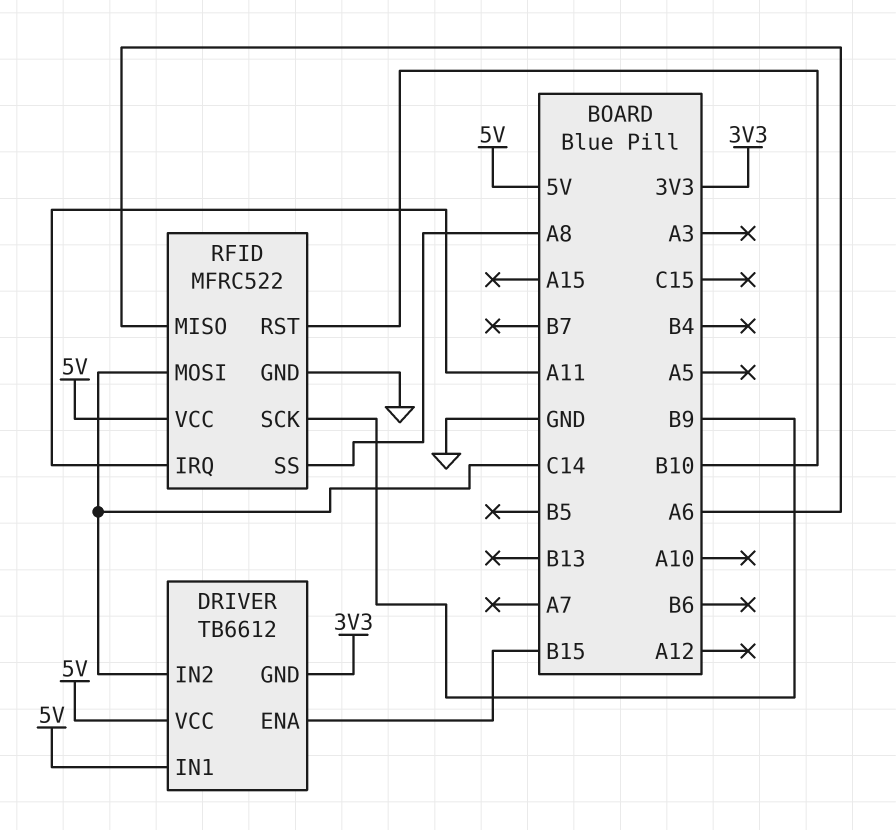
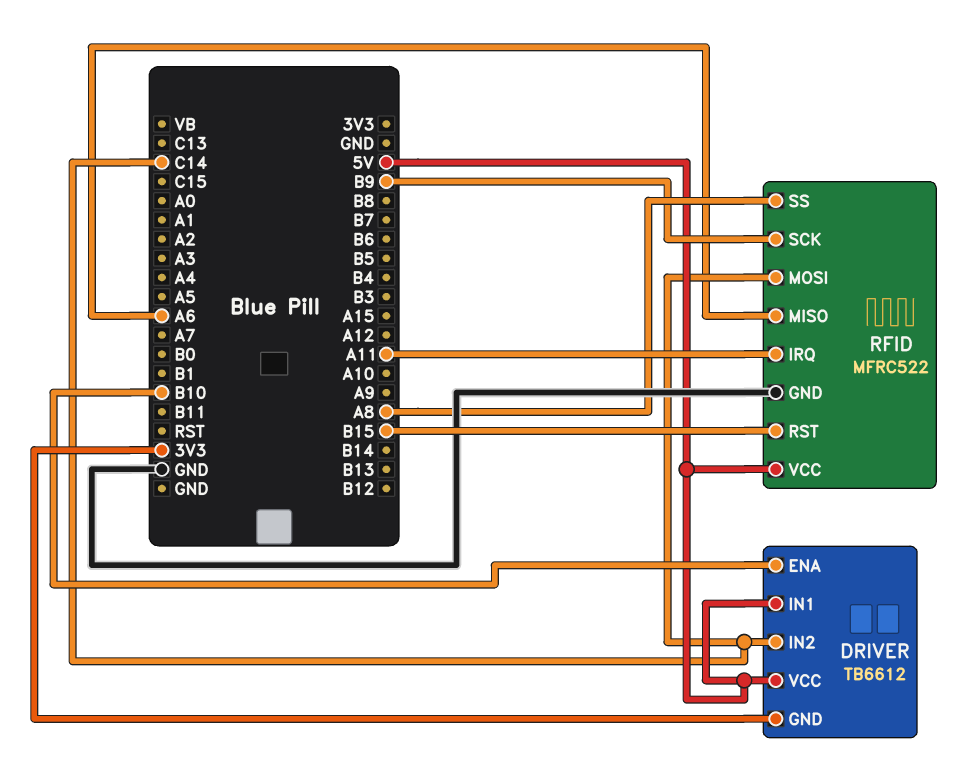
DRIVER pin ENA: B15 -> B10
RFID pin RST: B10 -> B15

